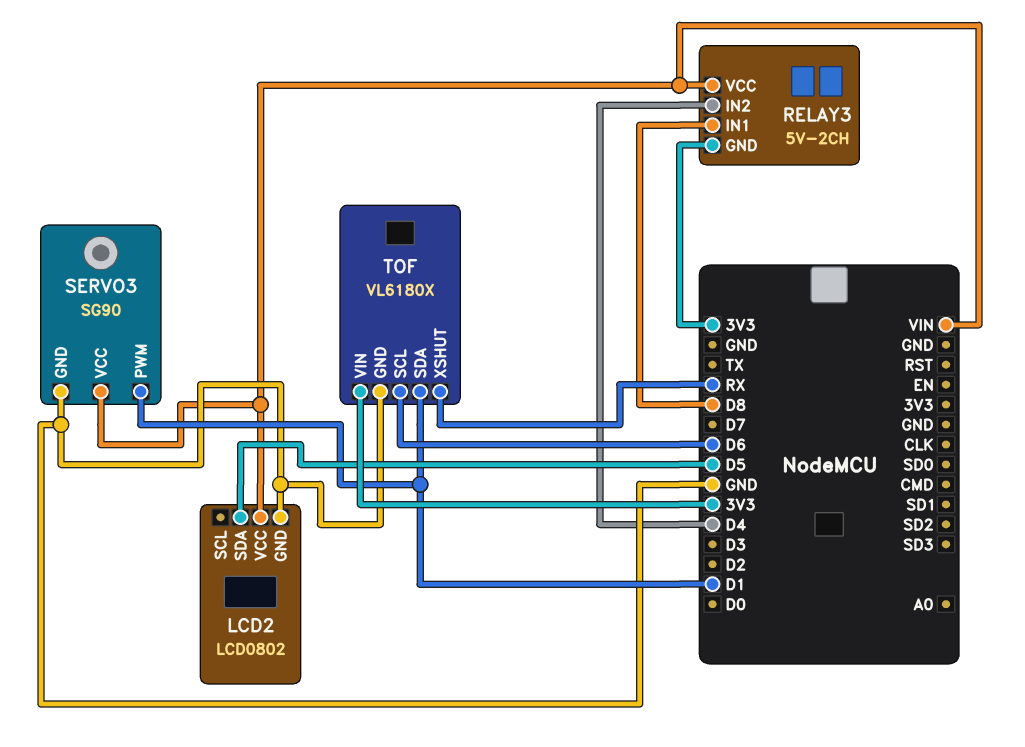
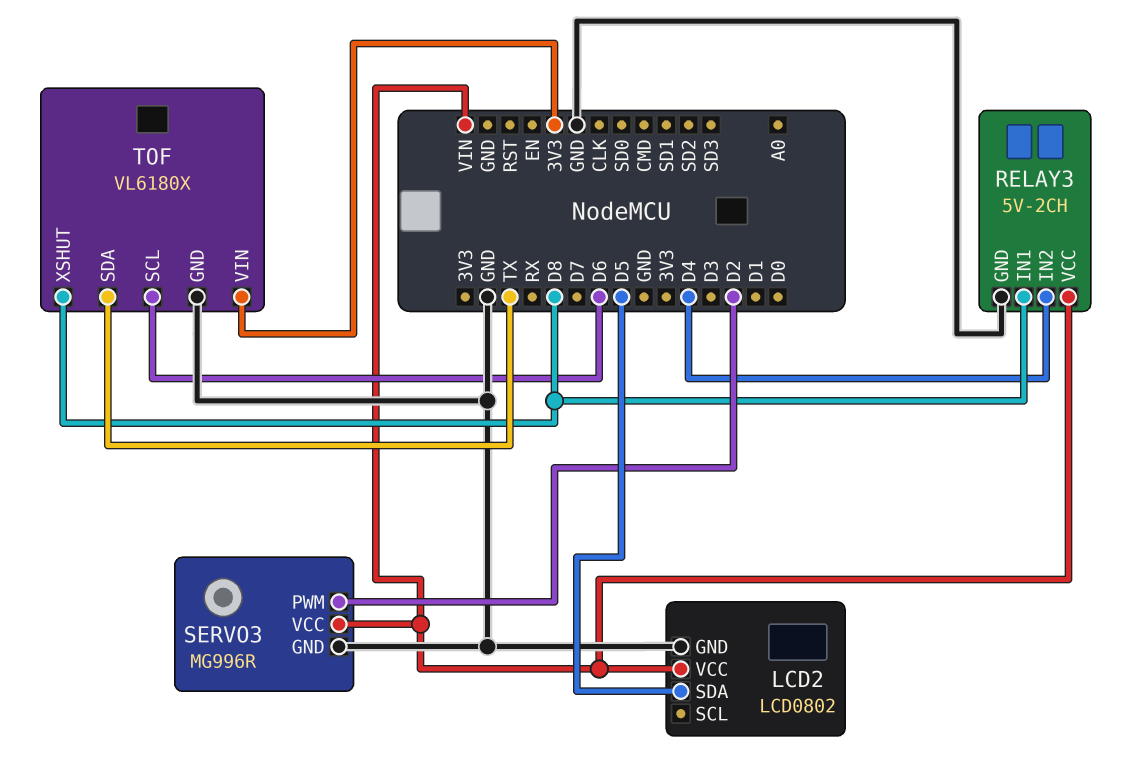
RELAY3 pin GND: 3V3 -> GND
SERVO3: SG90 -> MG996R
SERVO3 pin PWM: D1 -> D2
TOF pin SDA: D1 -> TX
TOF pin XSHUT: RX -> D8

